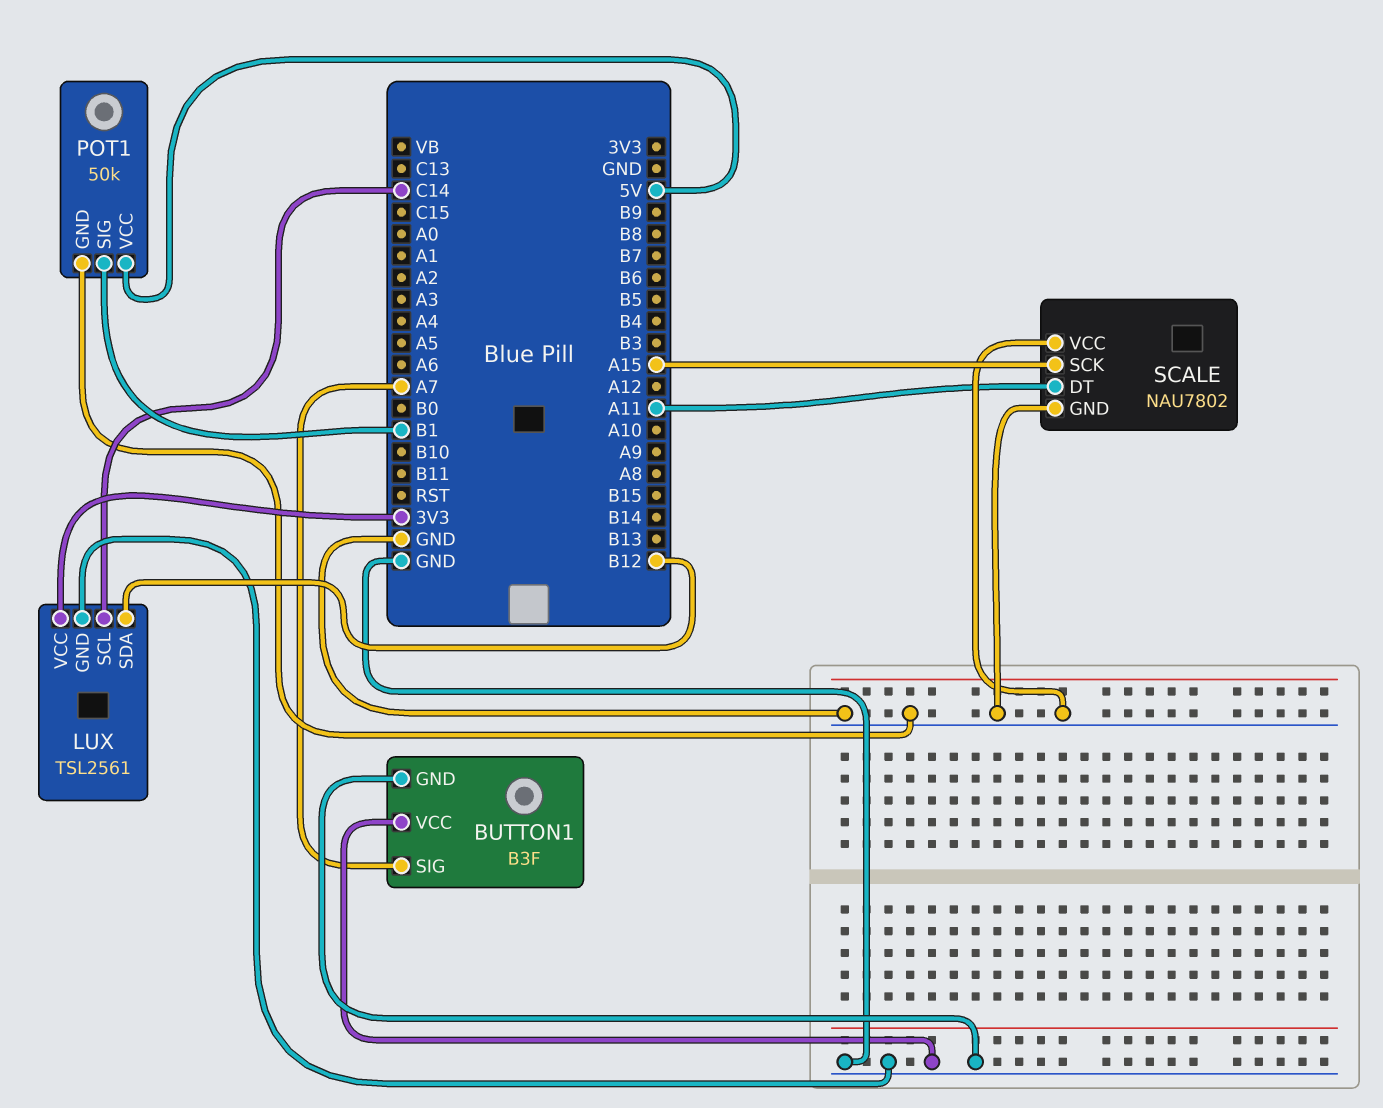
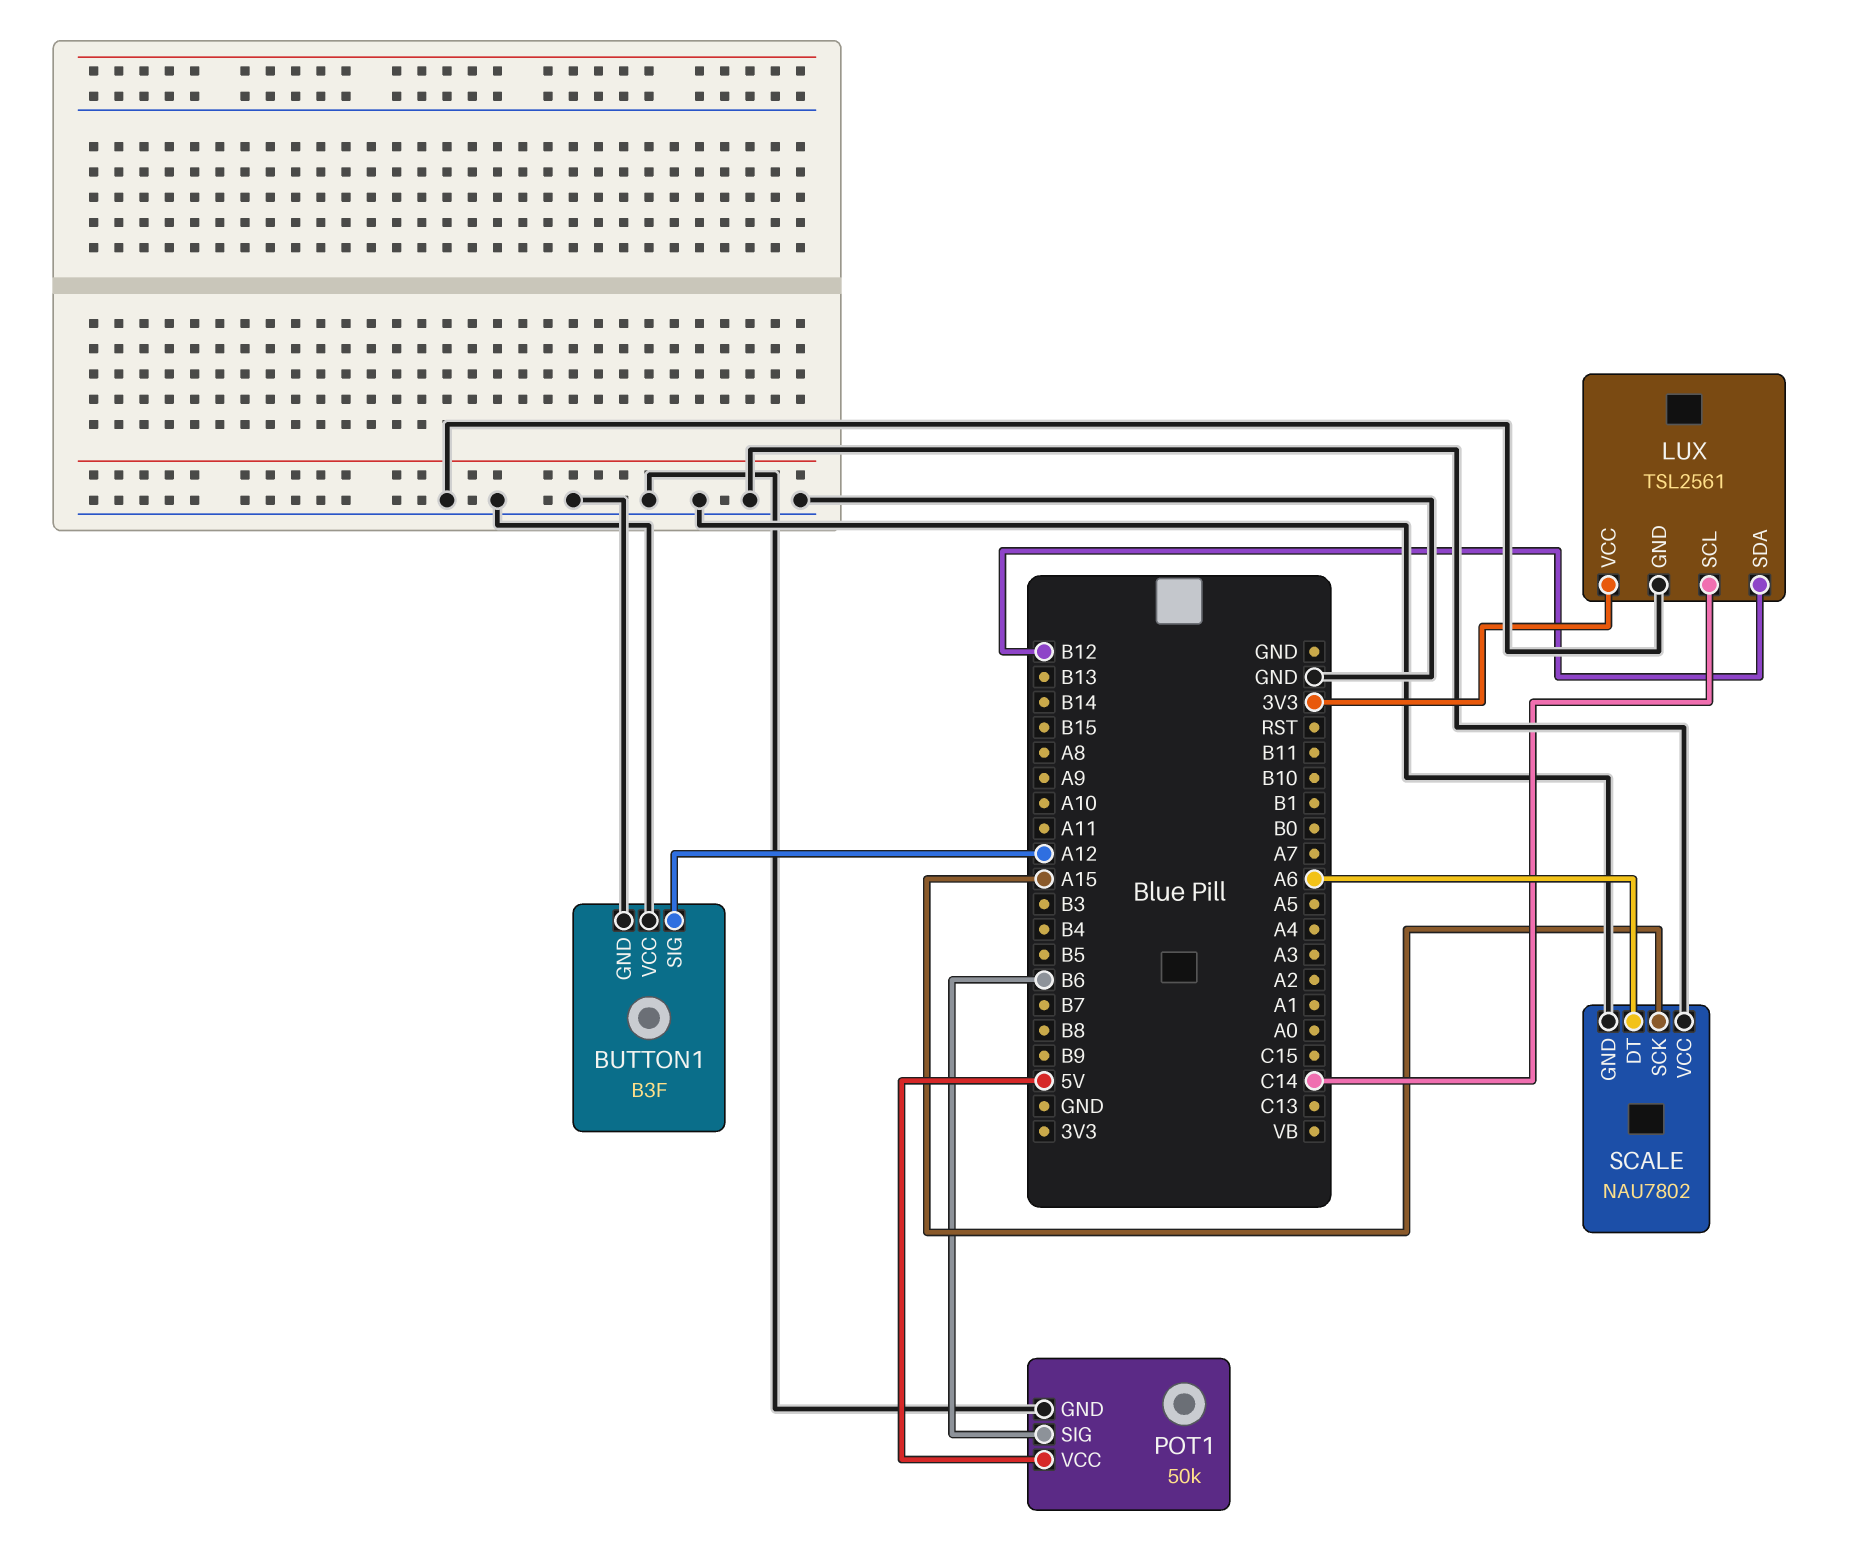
BUTTON1 pin SIG: A7 -> A12
POT1 pin SIG: B1 -> B6
SCALE pin DT: A11 -> A6

